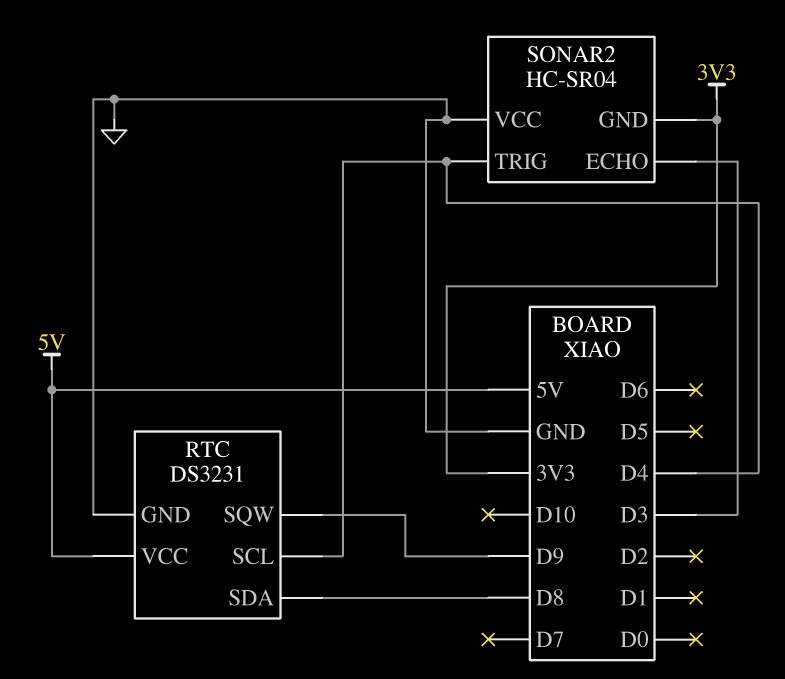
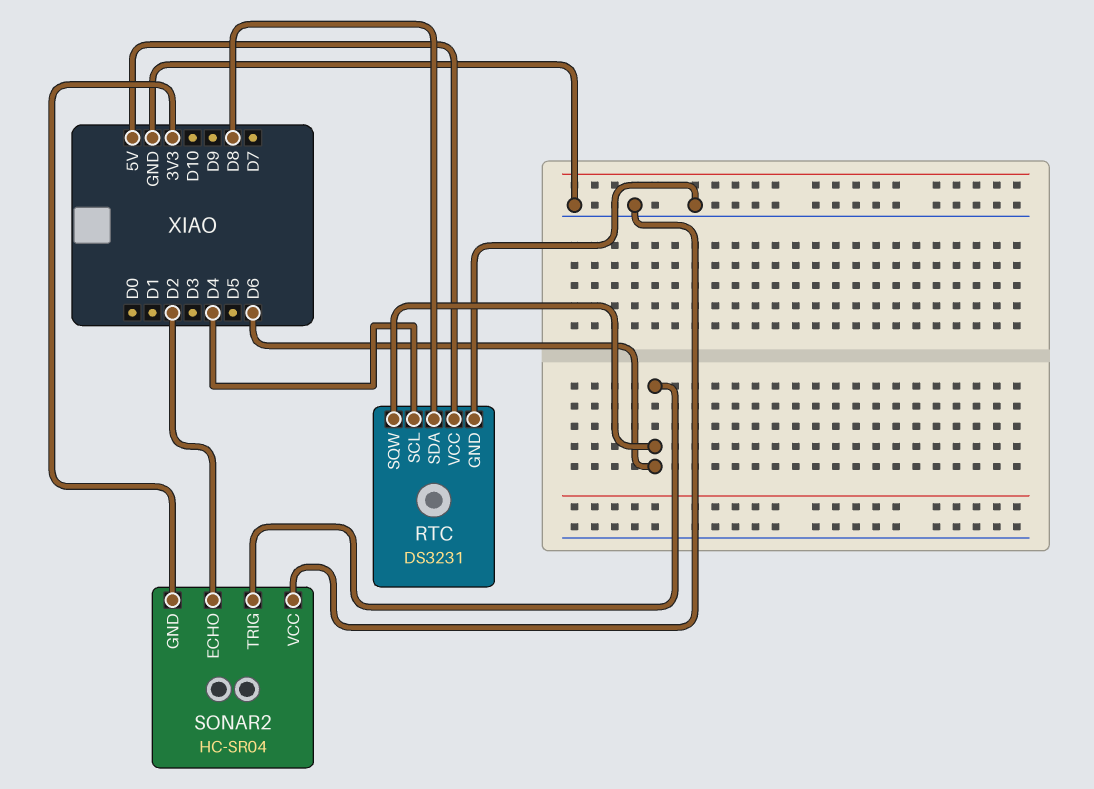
RTC pin SQW: D9 -> D6
SONAR2 pin ECHO: D3 -> D2
SONAR2 pin TRIG: D4 -> D6

